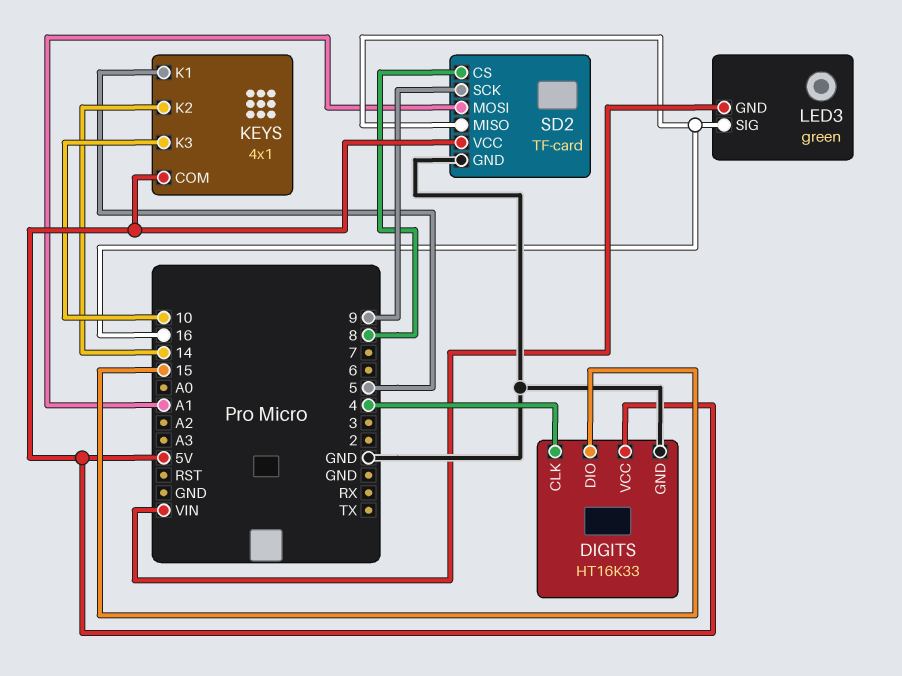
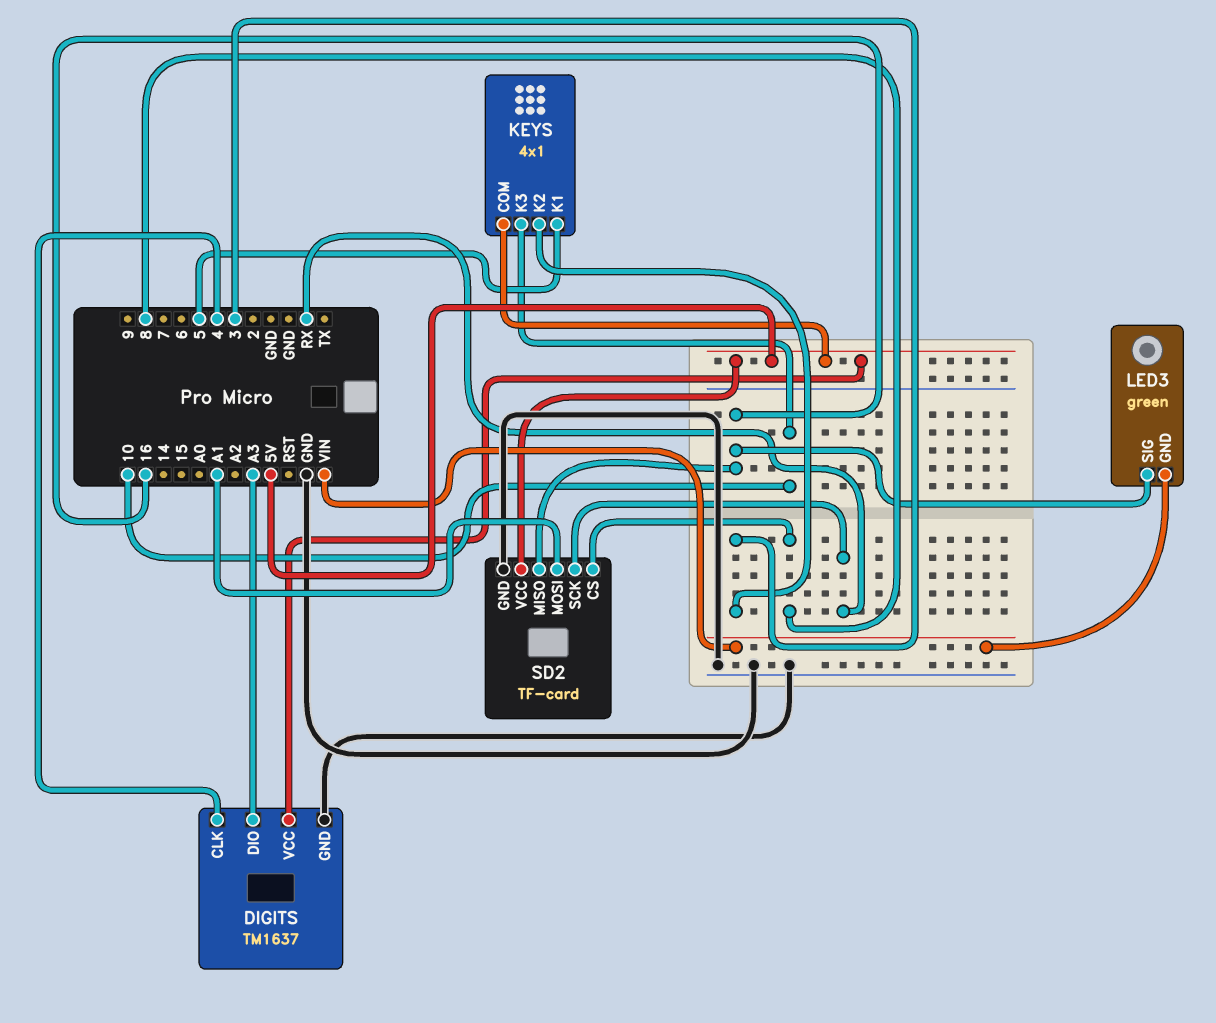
DIGITS: HT16K33 -> TM1637
DIGITS pin DIO: 15 -> A3
KEYS pin K2: 14 -> 3
SD2 pin SCK: 9 -> RX

